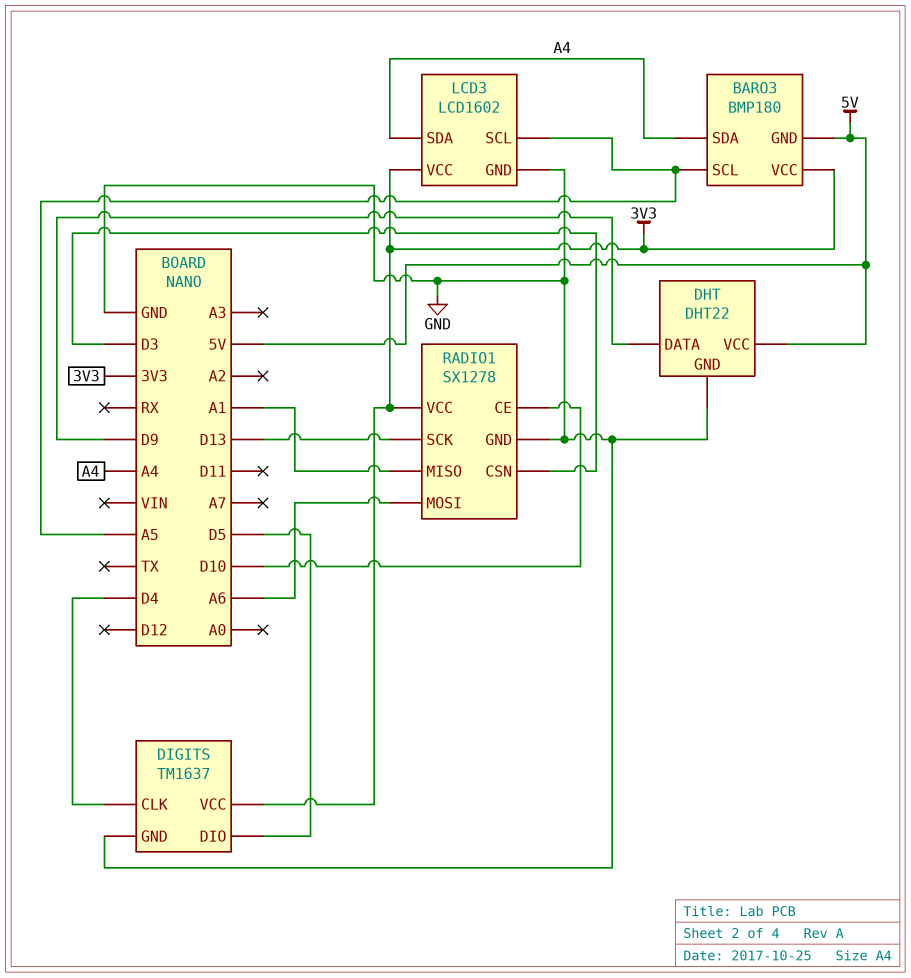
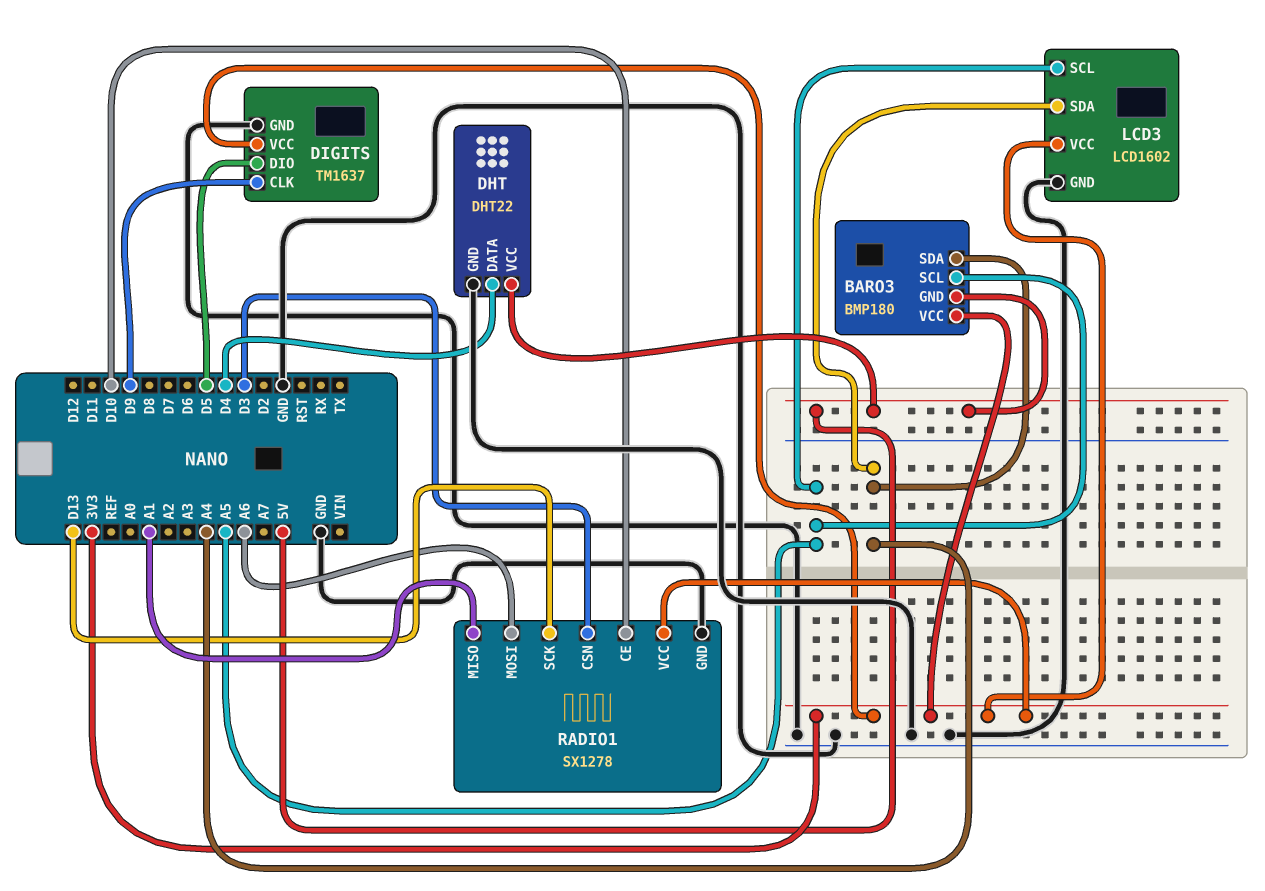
DHT pin DATA: D9 -> D4
DIGITS pin CLK: D4 -> D9

